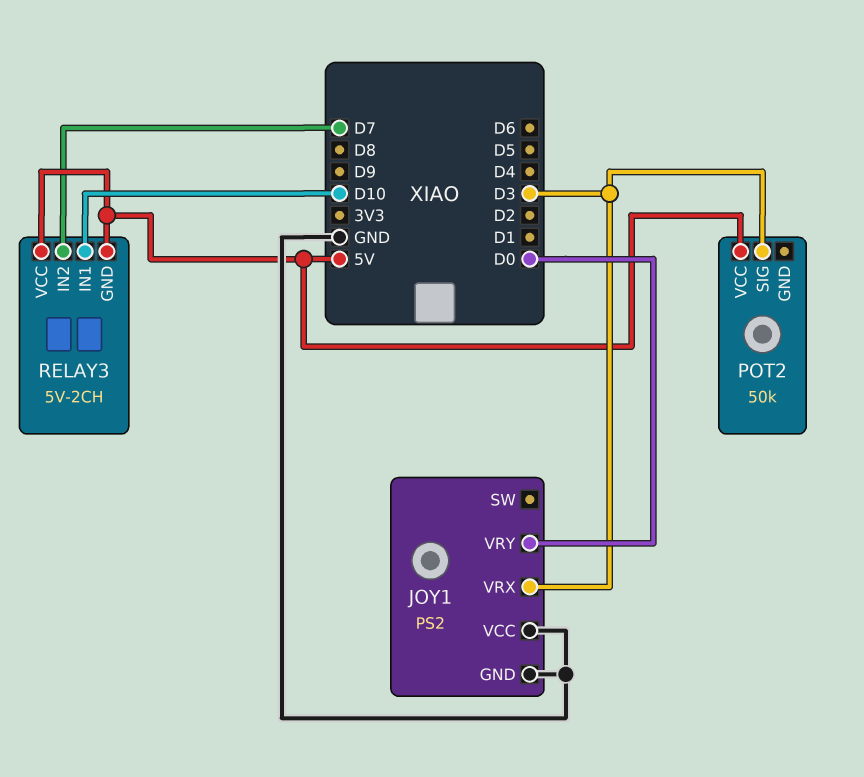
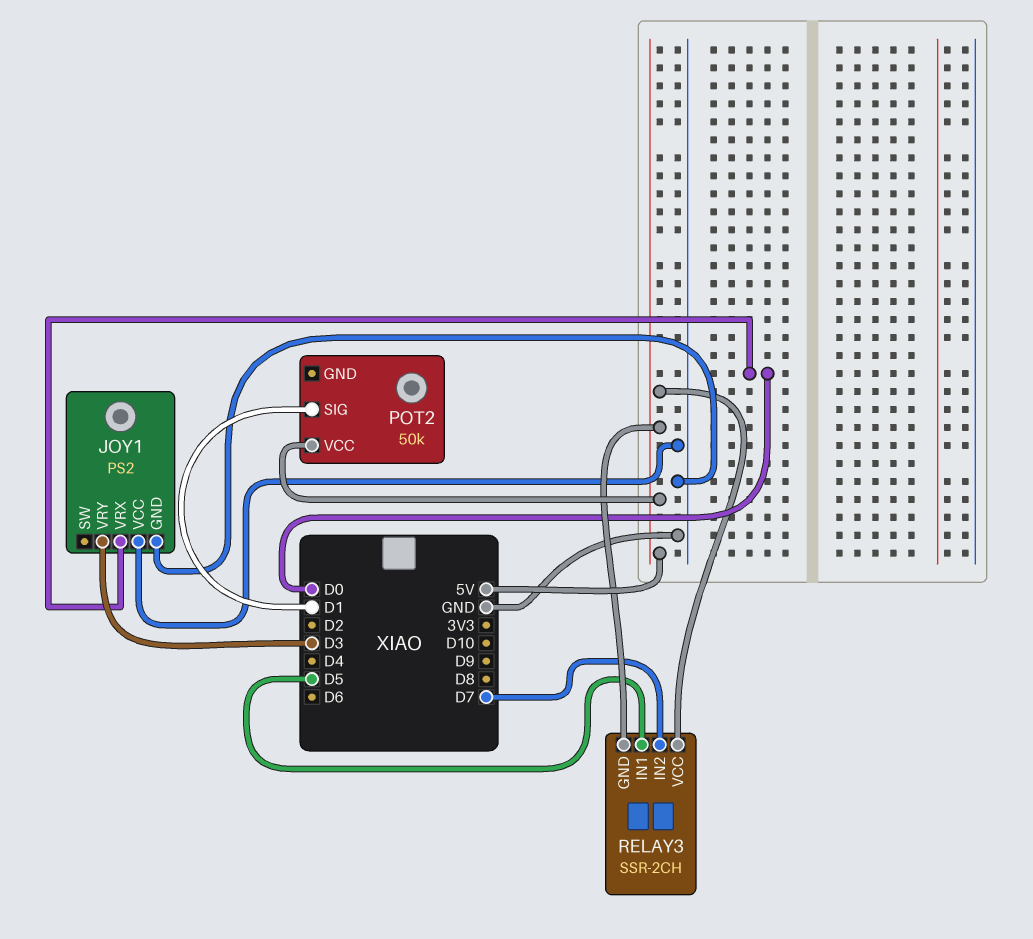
JOY1 pin VRX: D3 -> D0
JOY1 pin VRY: D0 -> D3
POT2 pin SIG: D3 -> D1
RELAY3: 5V-2CH -> SSR-2CH
RELAY3 pin IN1: D10 -> D5

